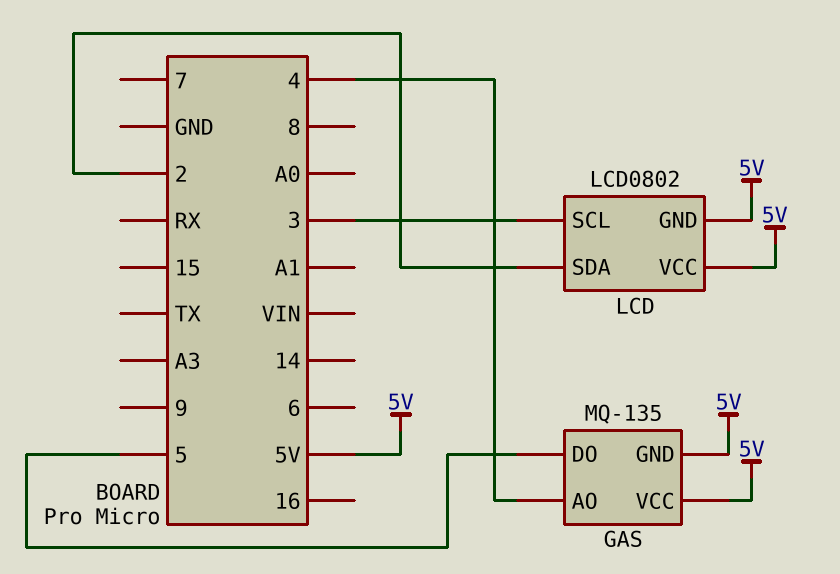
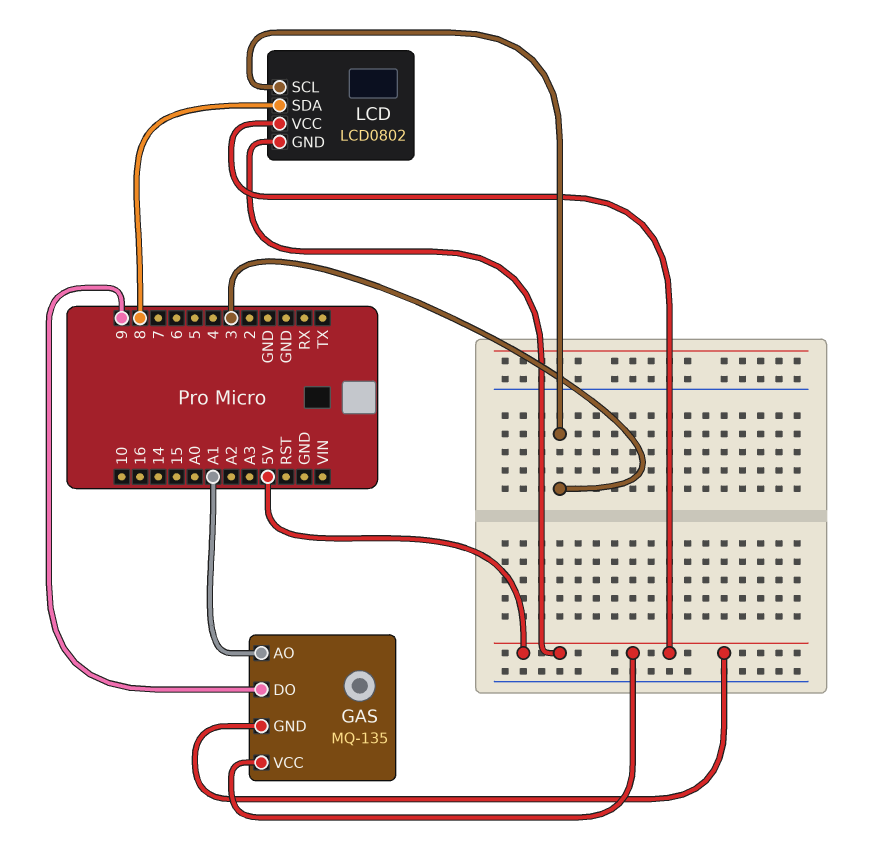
GAS pin AO: 4 -> A1
GAS pin DO: 5 -> 9
LCD pin SDA: 2 -> 8

